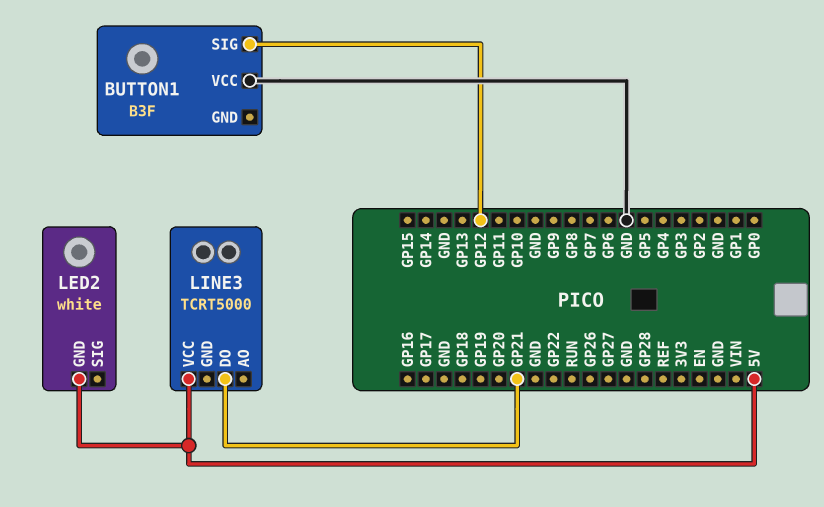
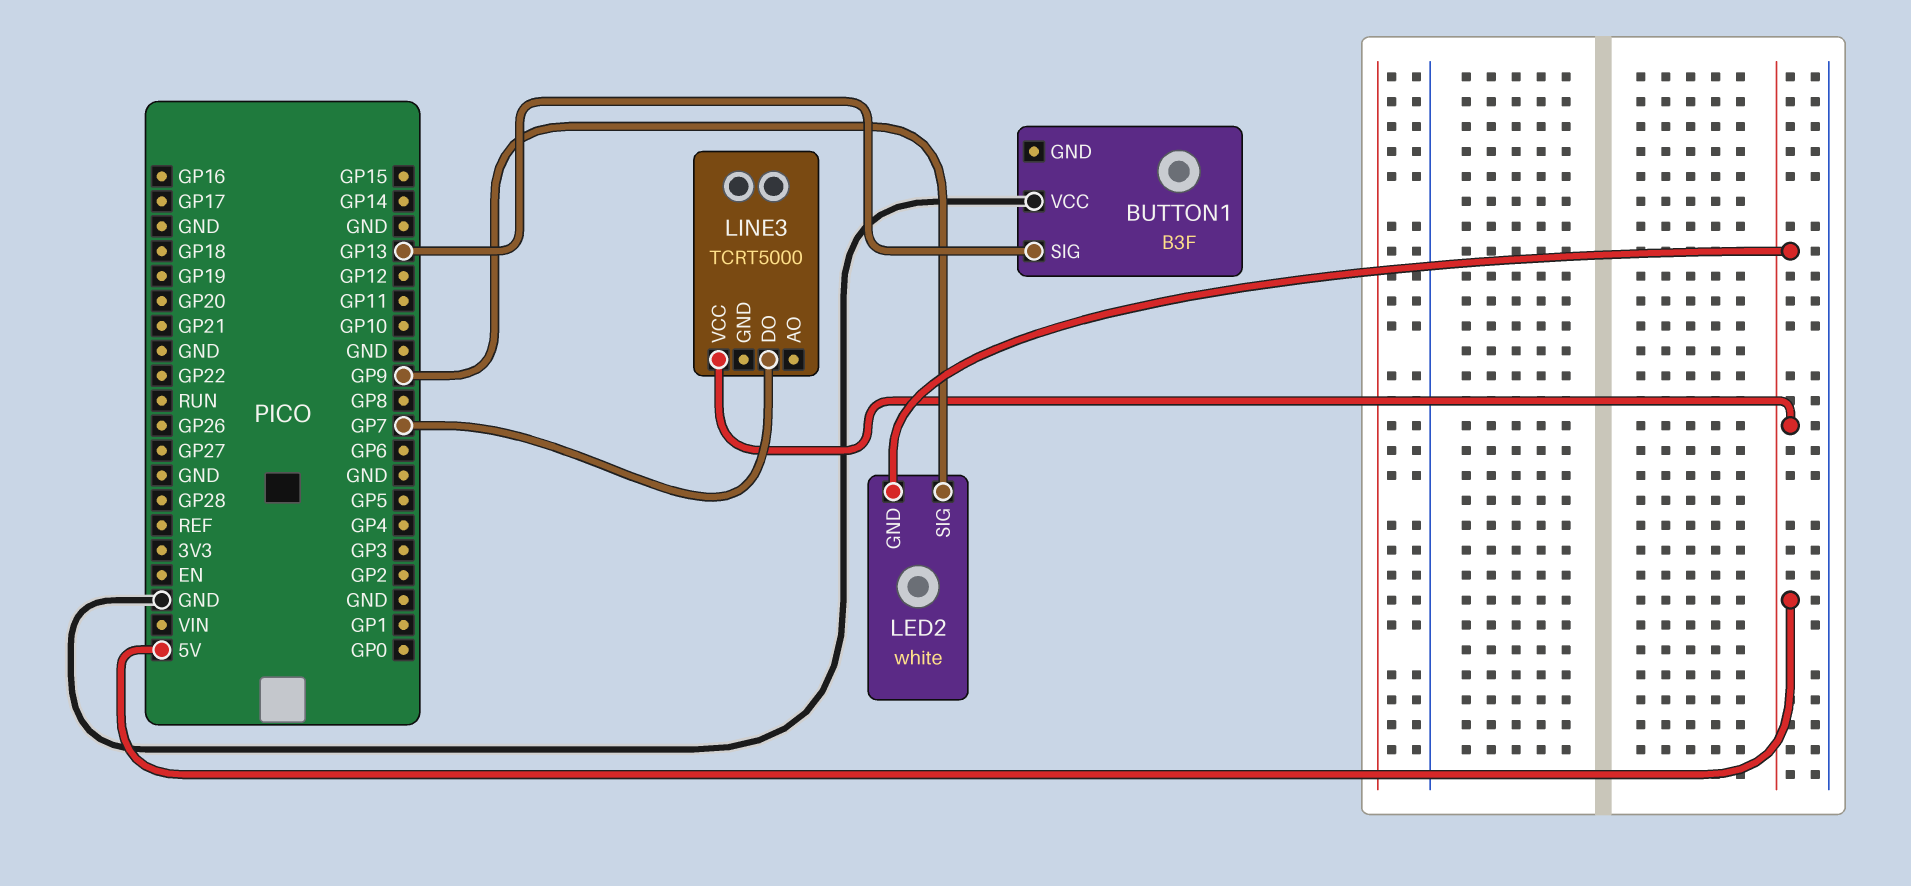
BUTTON1 pin SIG: GP12 -> GP13
LED2 pin SIG: none -> GP9
LINE3 pin DO: GP21 -> GP7

